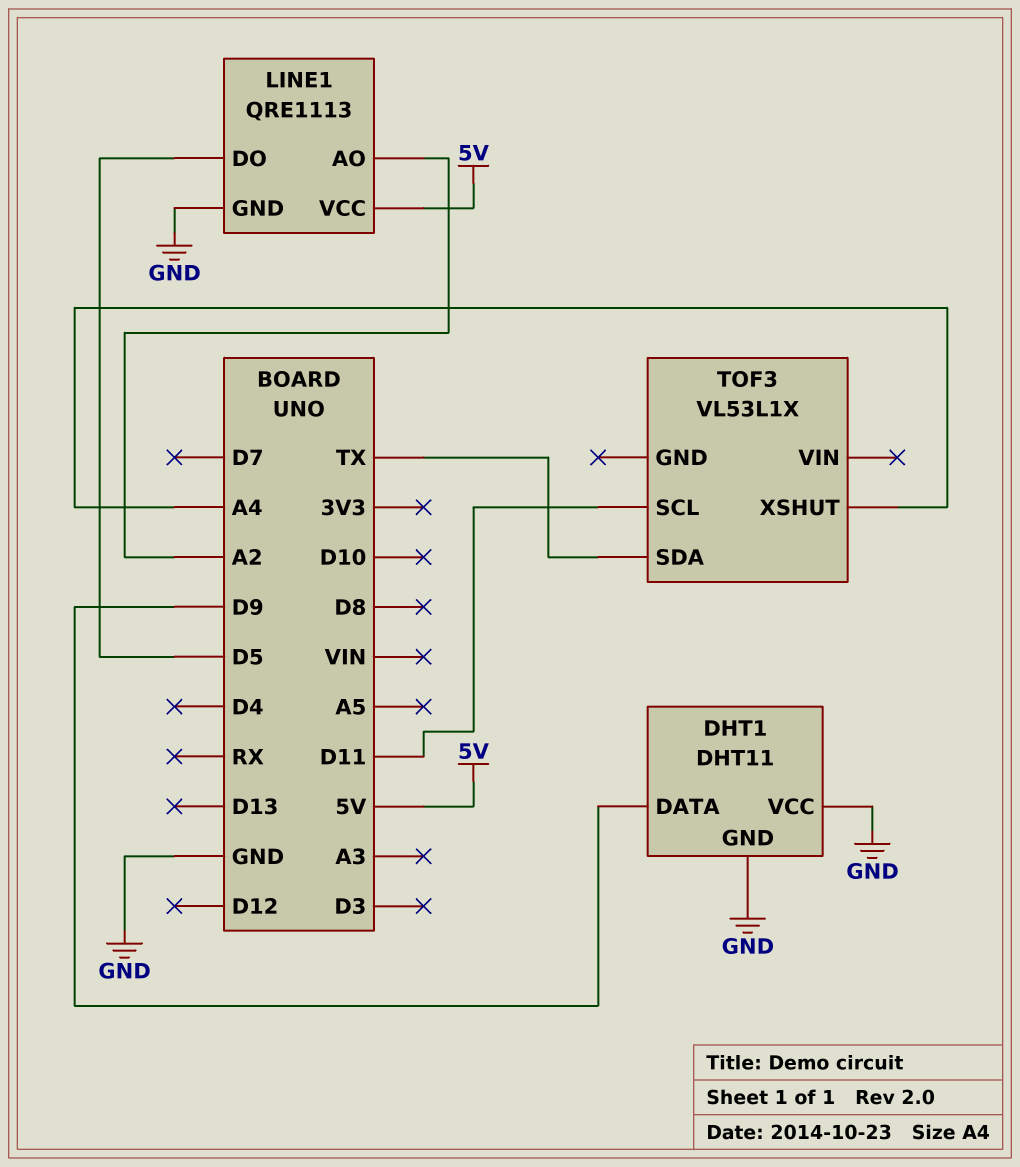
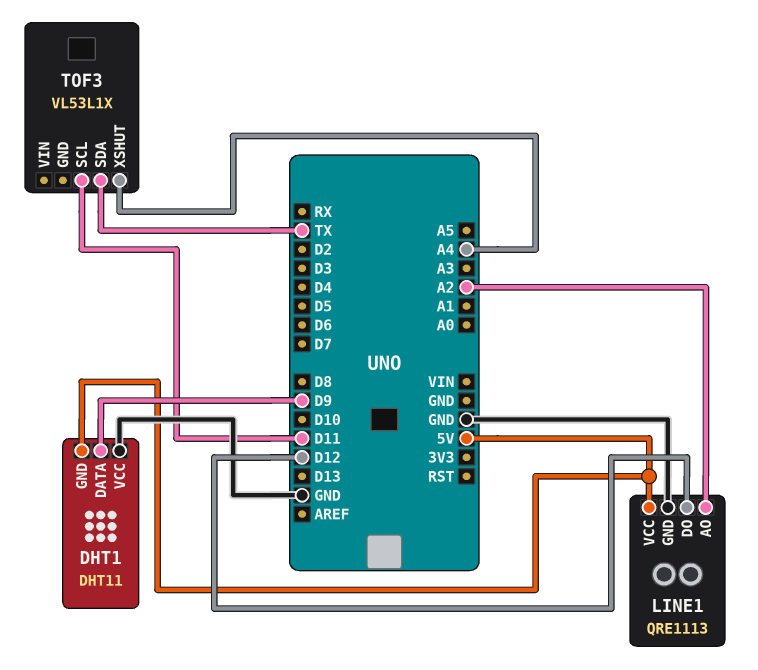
DHT1 pin GND: GND -> 5V
LINE1 pin DO: D5 -> D12

